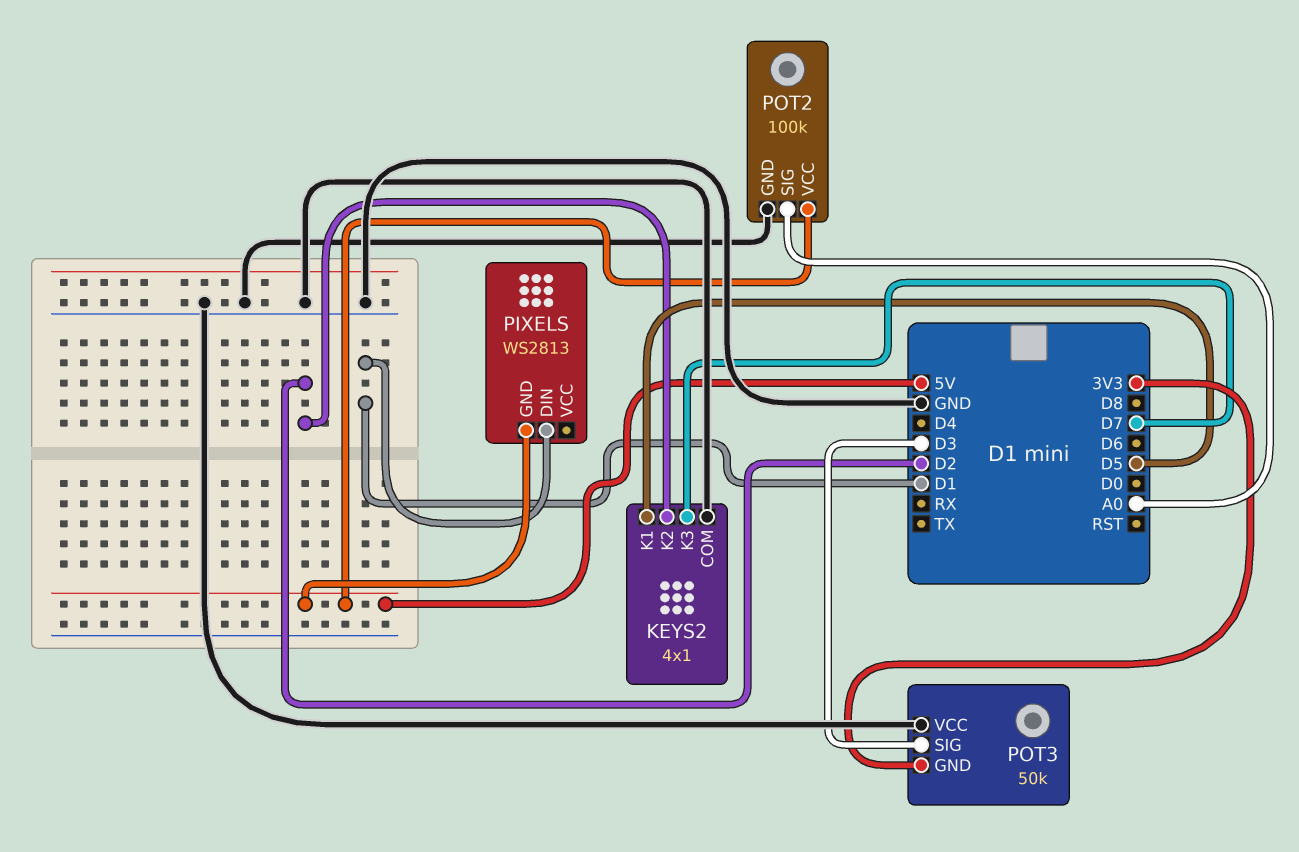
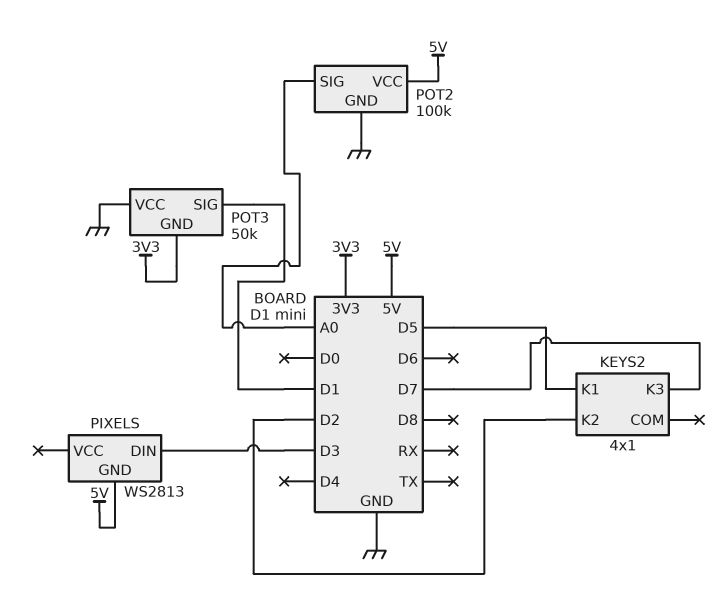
KEYS2 pin COM: GND -> none
PIXELS pin DIN: D1 -> D3
POT3 pin SIG: D3 -> D1

